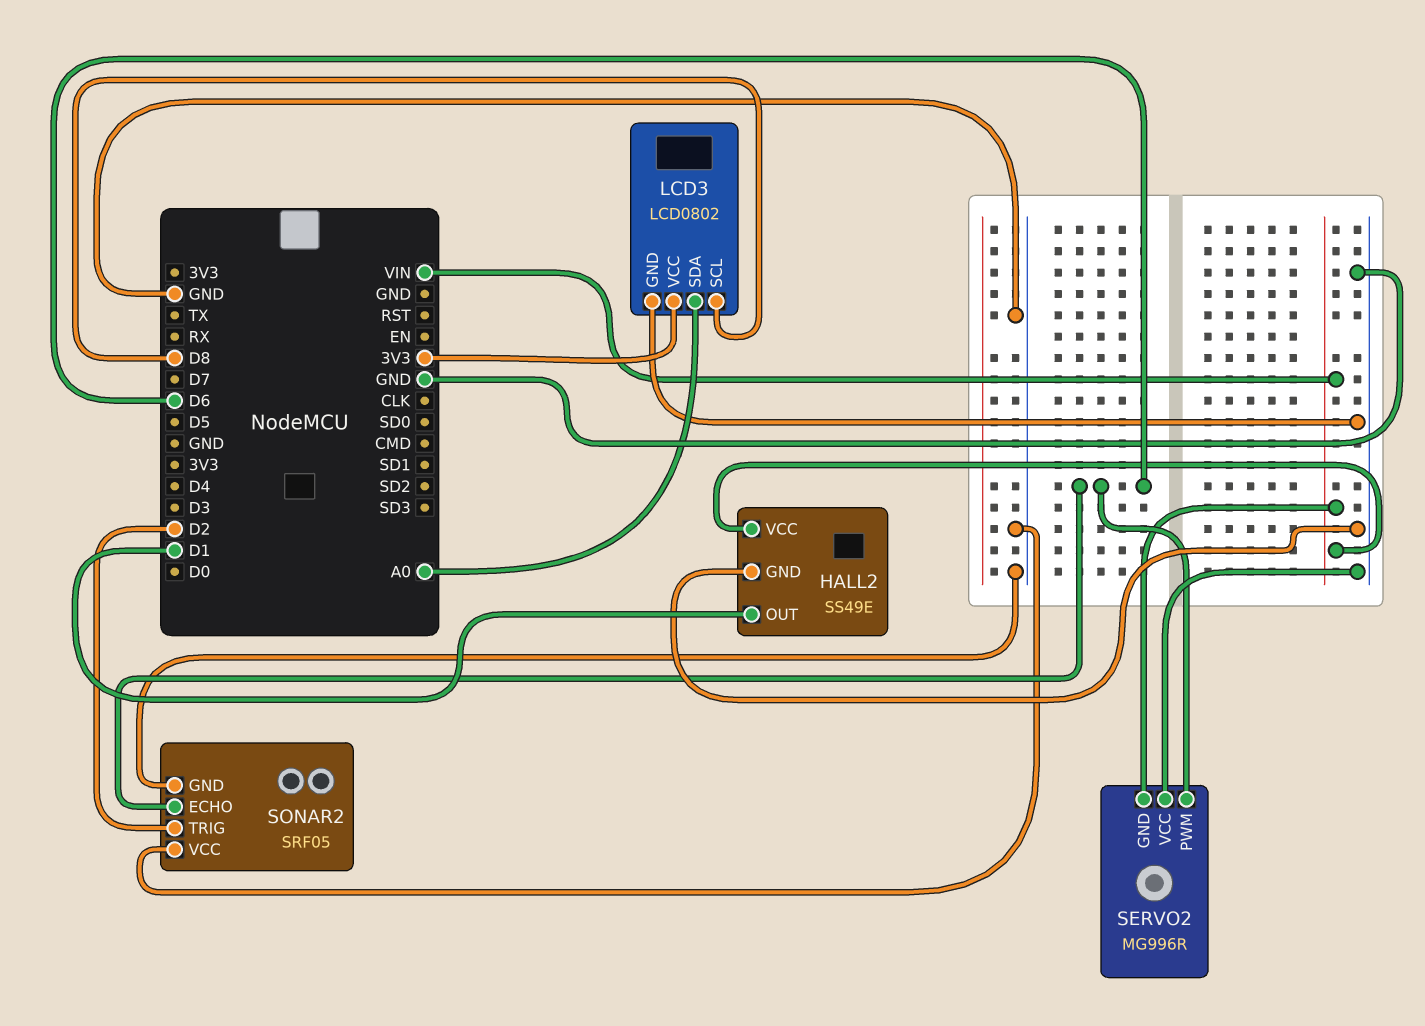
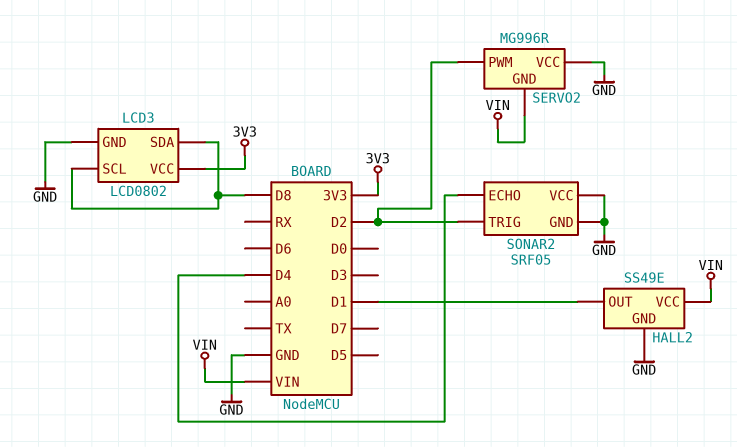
LCD3 pin SDA: A0 -> D8
SERVO2 pin PWM: D6 -> D2
SONAR2 pin ECHO: D6 -> D4

